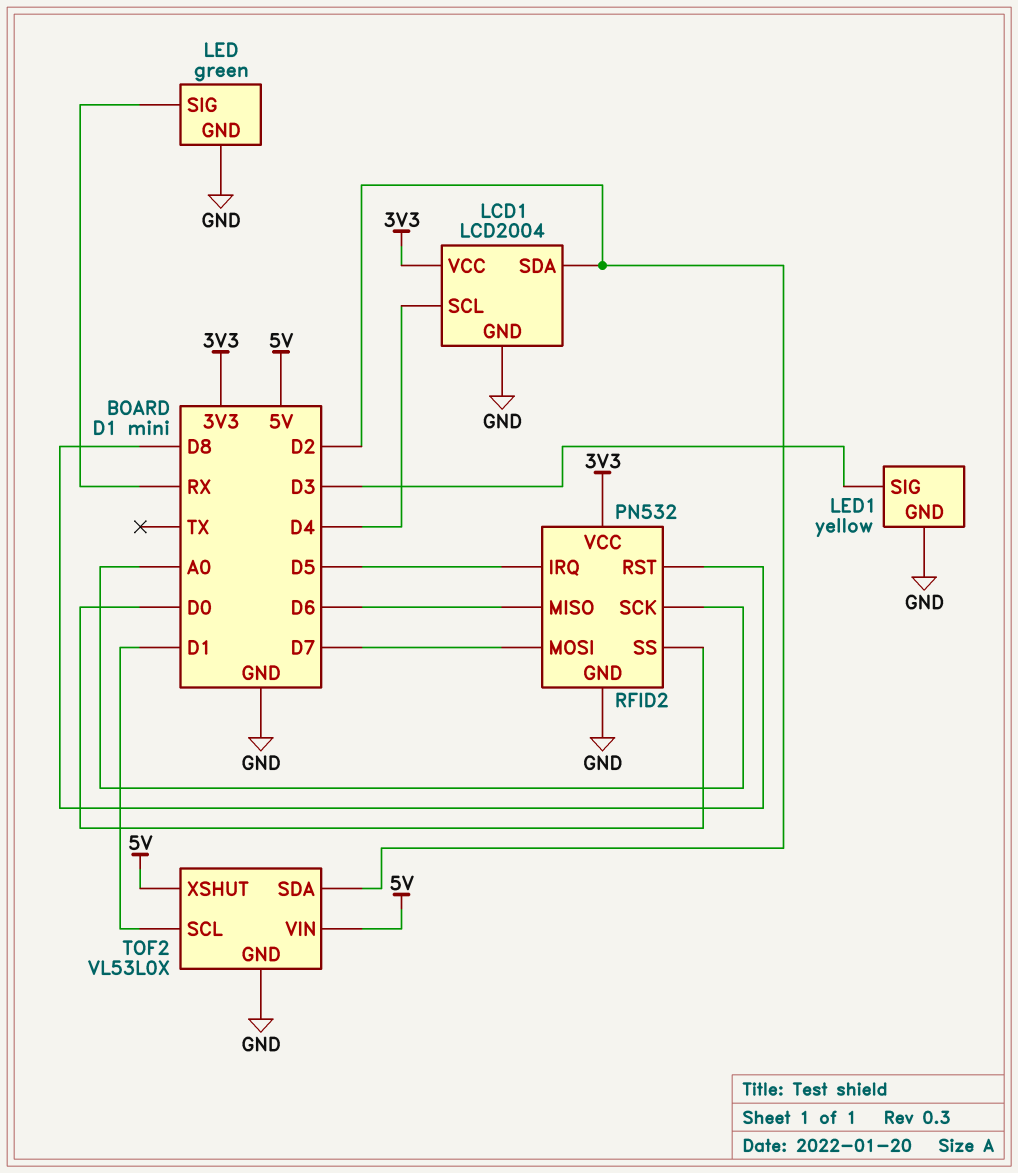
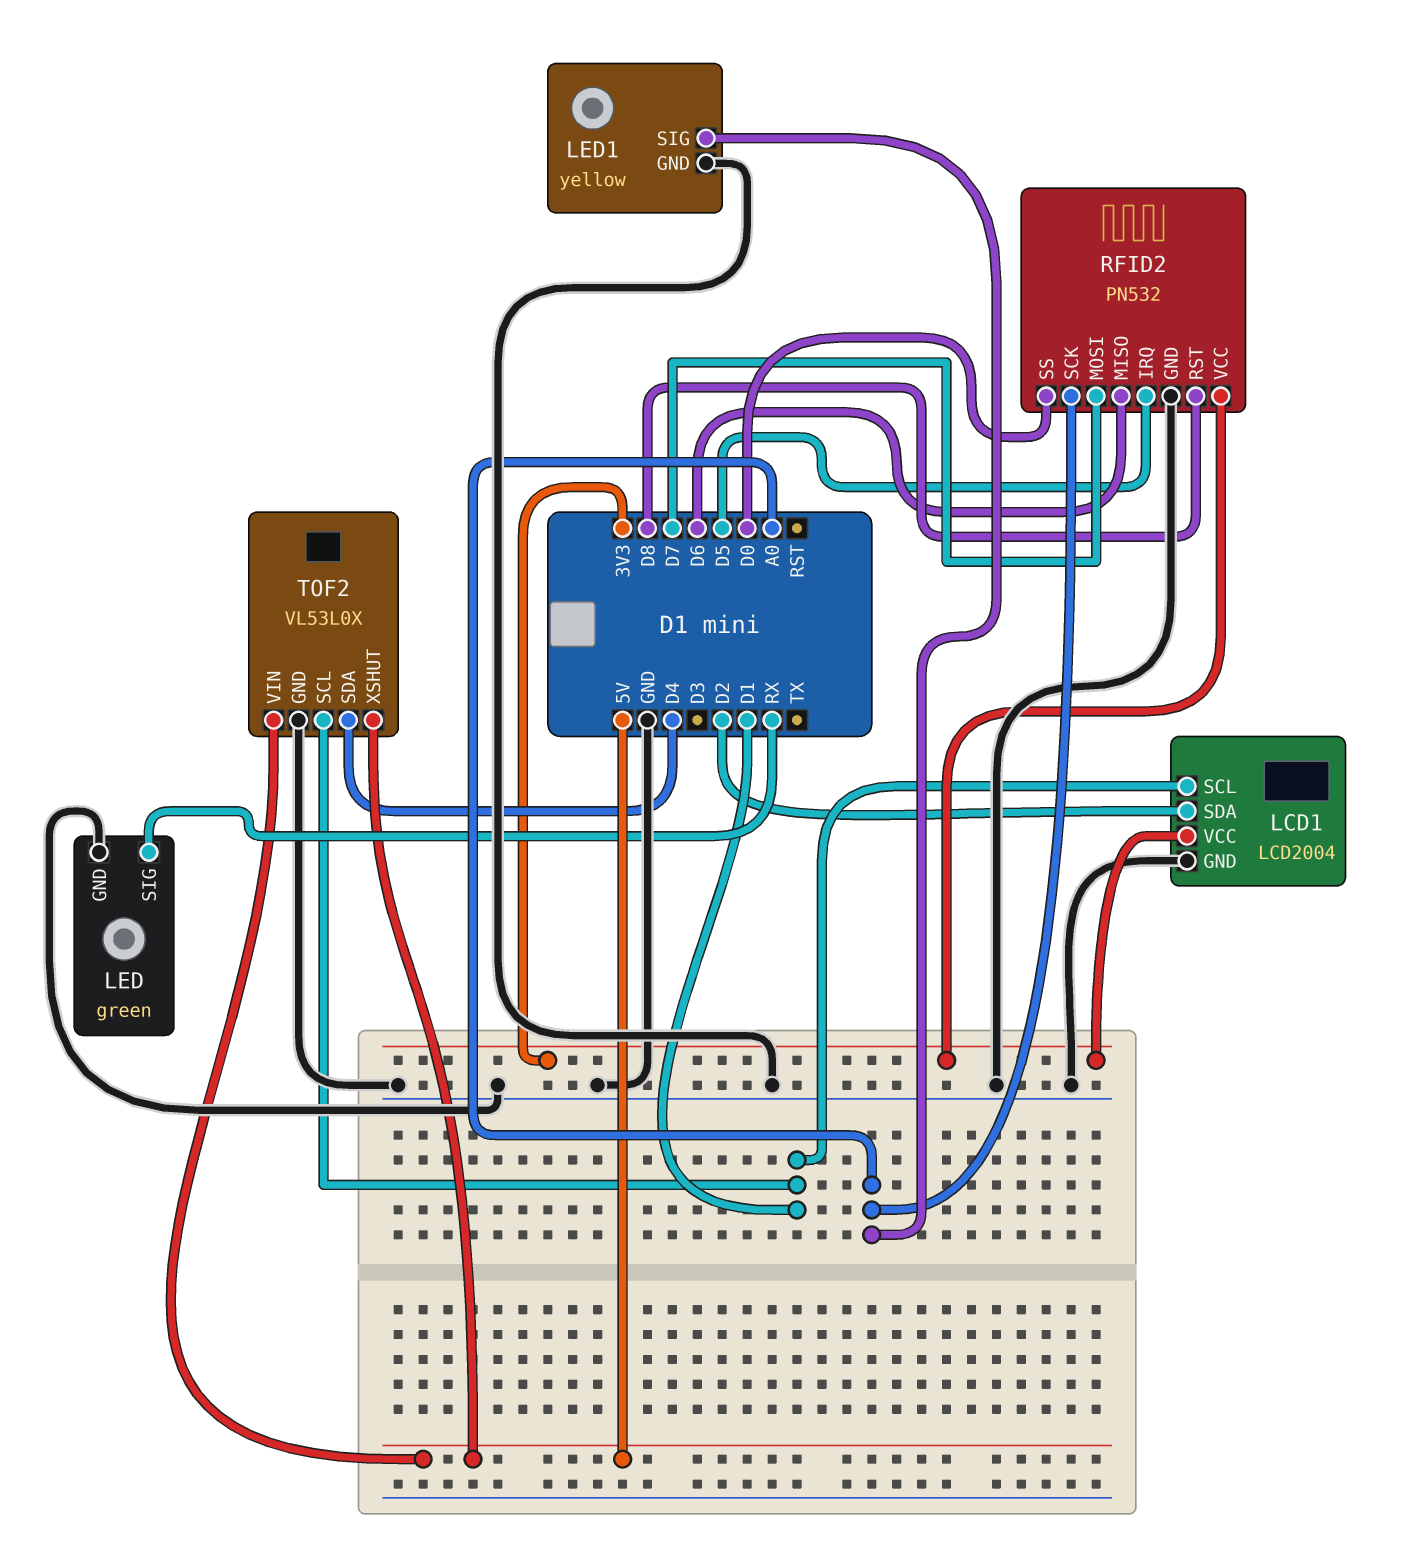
LCD1 pin SCL: D4 -> D1
LED1 pin SIG: D3 -> A0
TOF2 pin SDA: D2 -> D4

